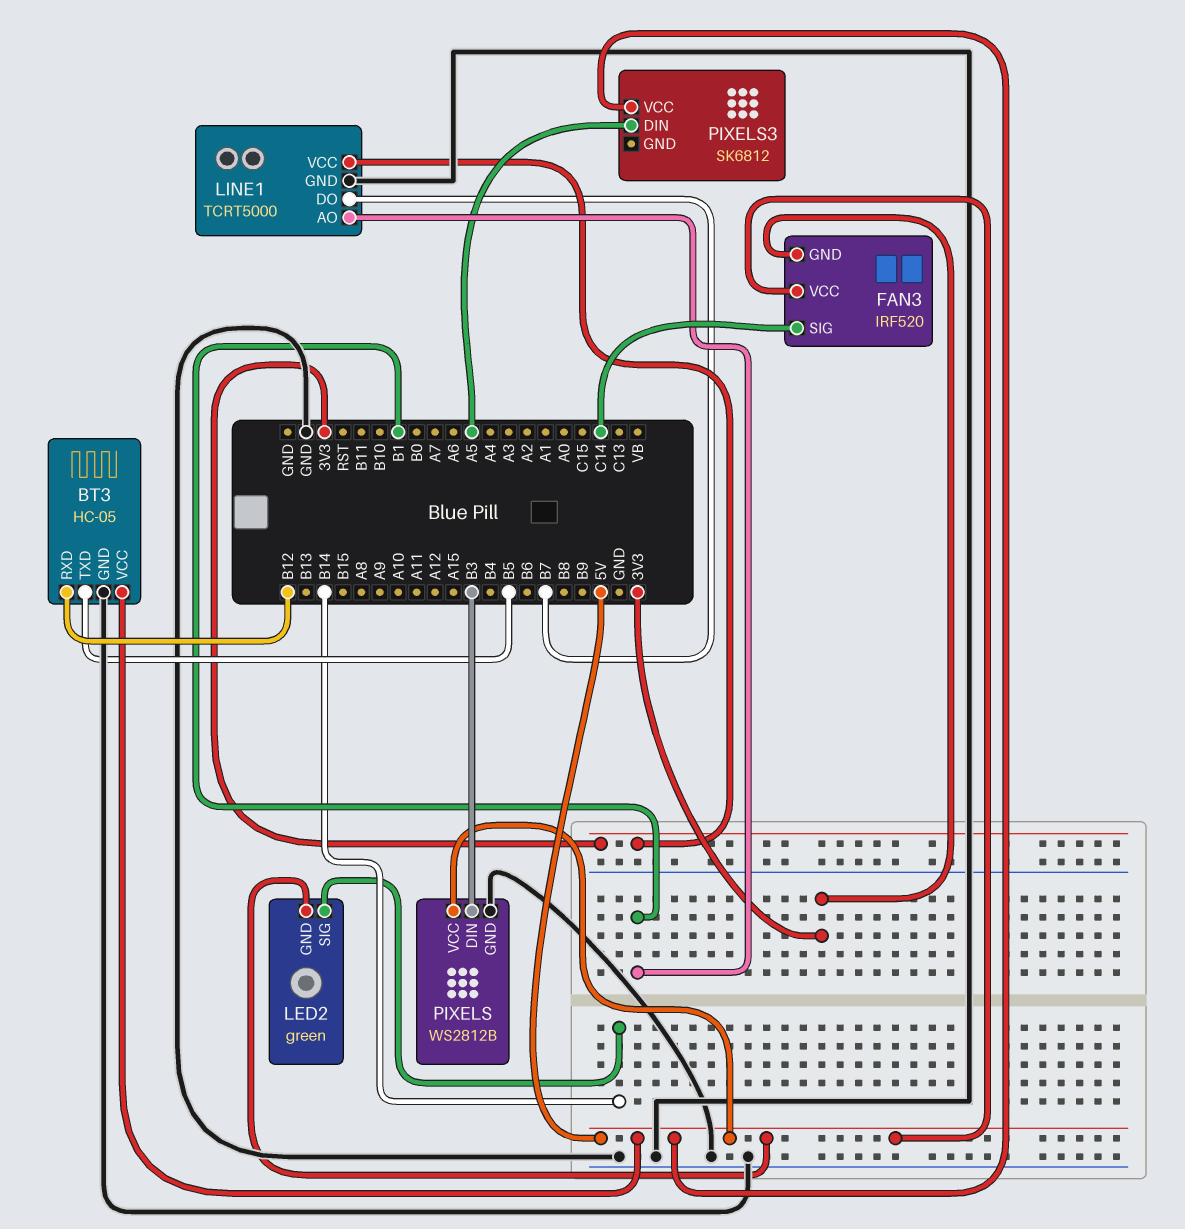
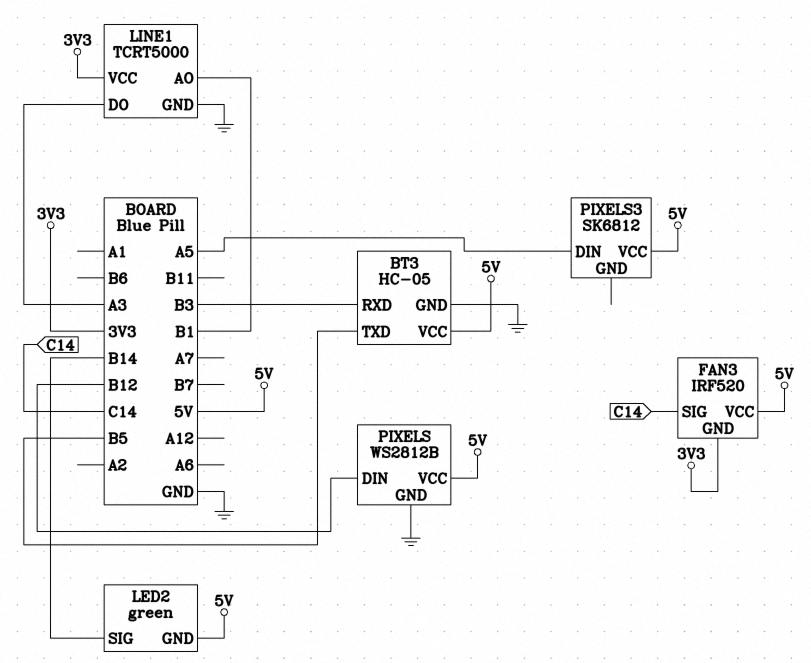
BT3 pin RXD: B12 -> B3
LINE1 pin DO: B7 -> A3
PIXELS pin DIN: B3 -> B12

